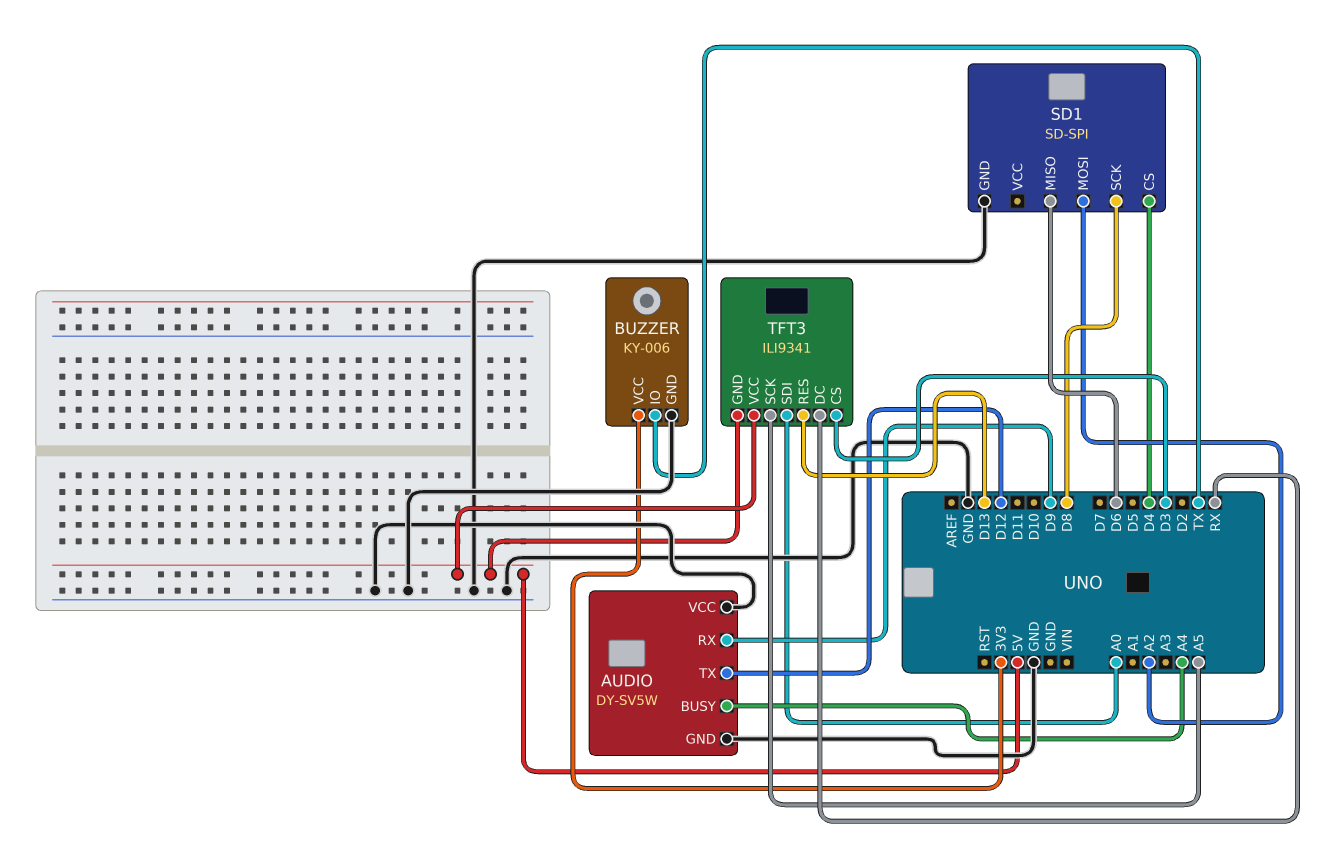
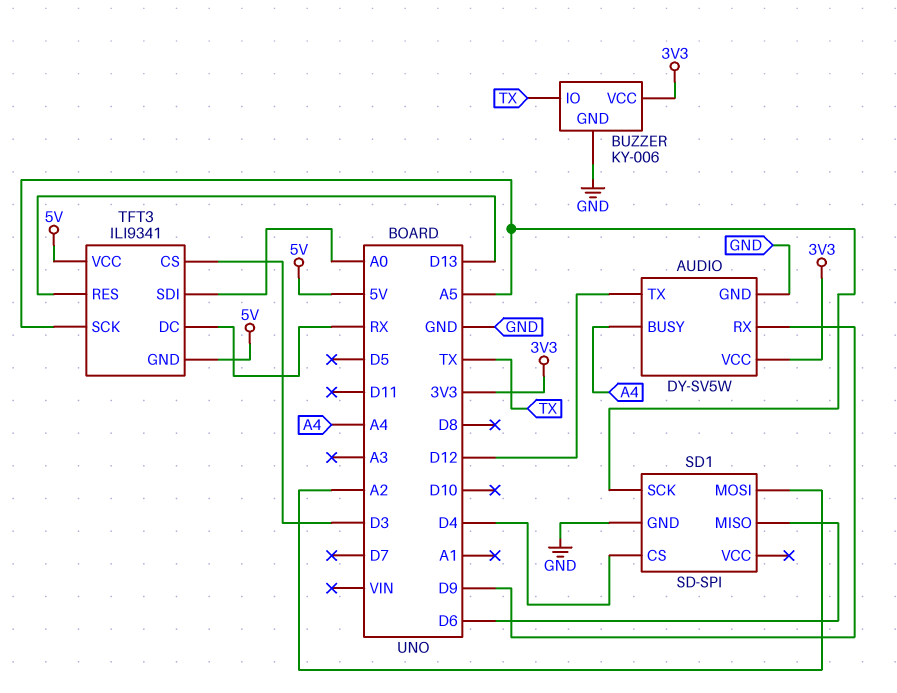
AUDIO pin VCC: GND -> 3V3
SD1 pin SCK: D8 -> A5

